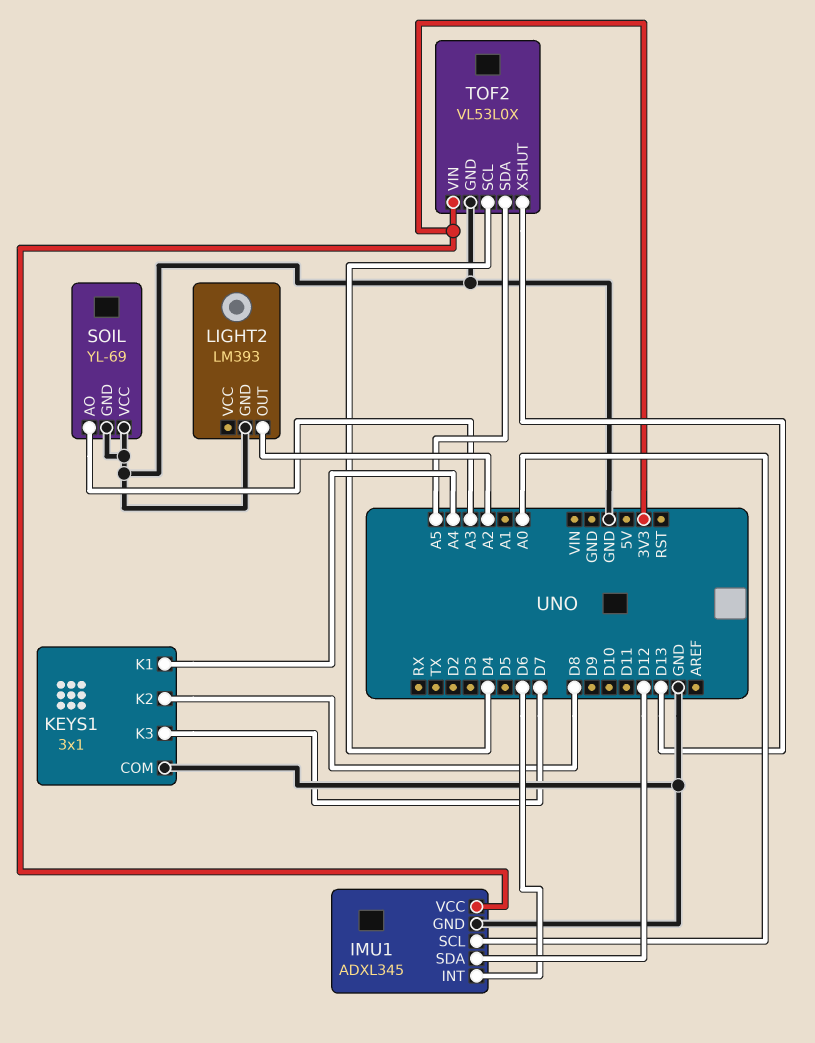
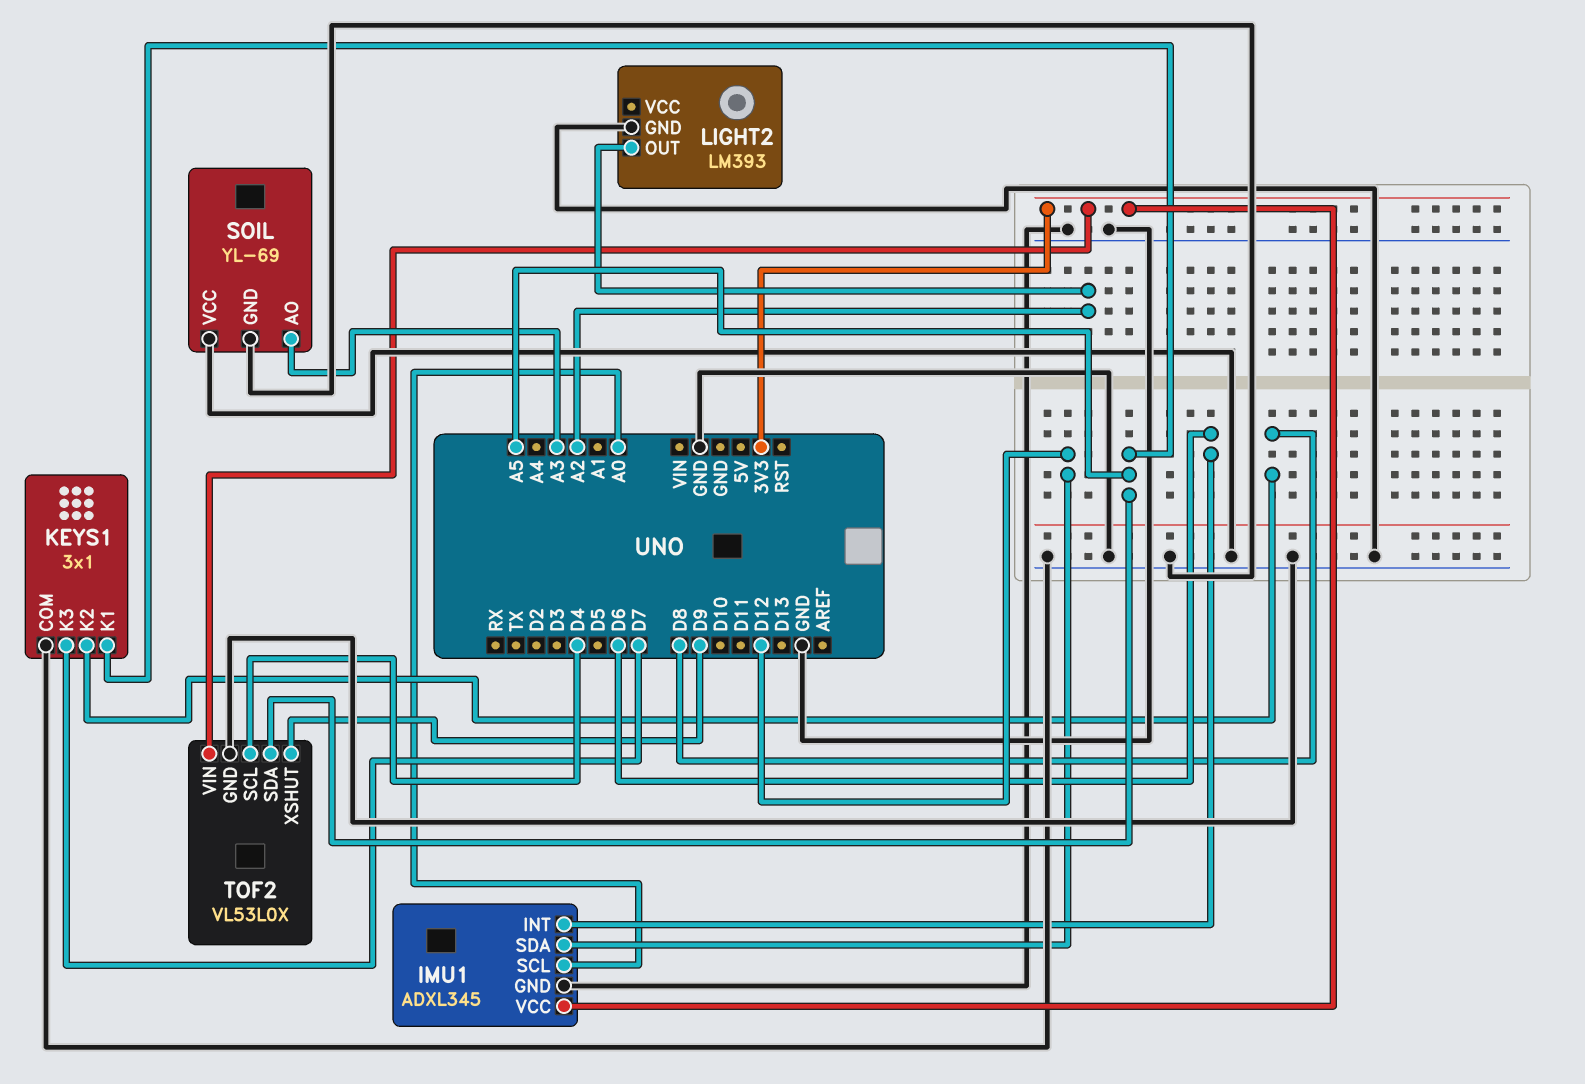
KEYS1 pin K1: A4 -> A5
TOF2 pin XSHUT: D13 -> D9

